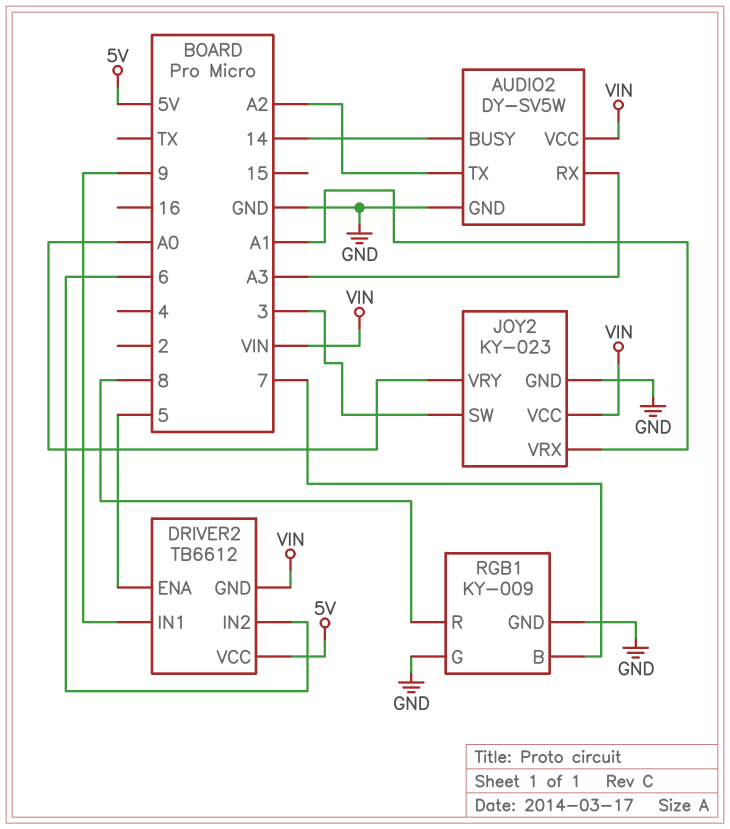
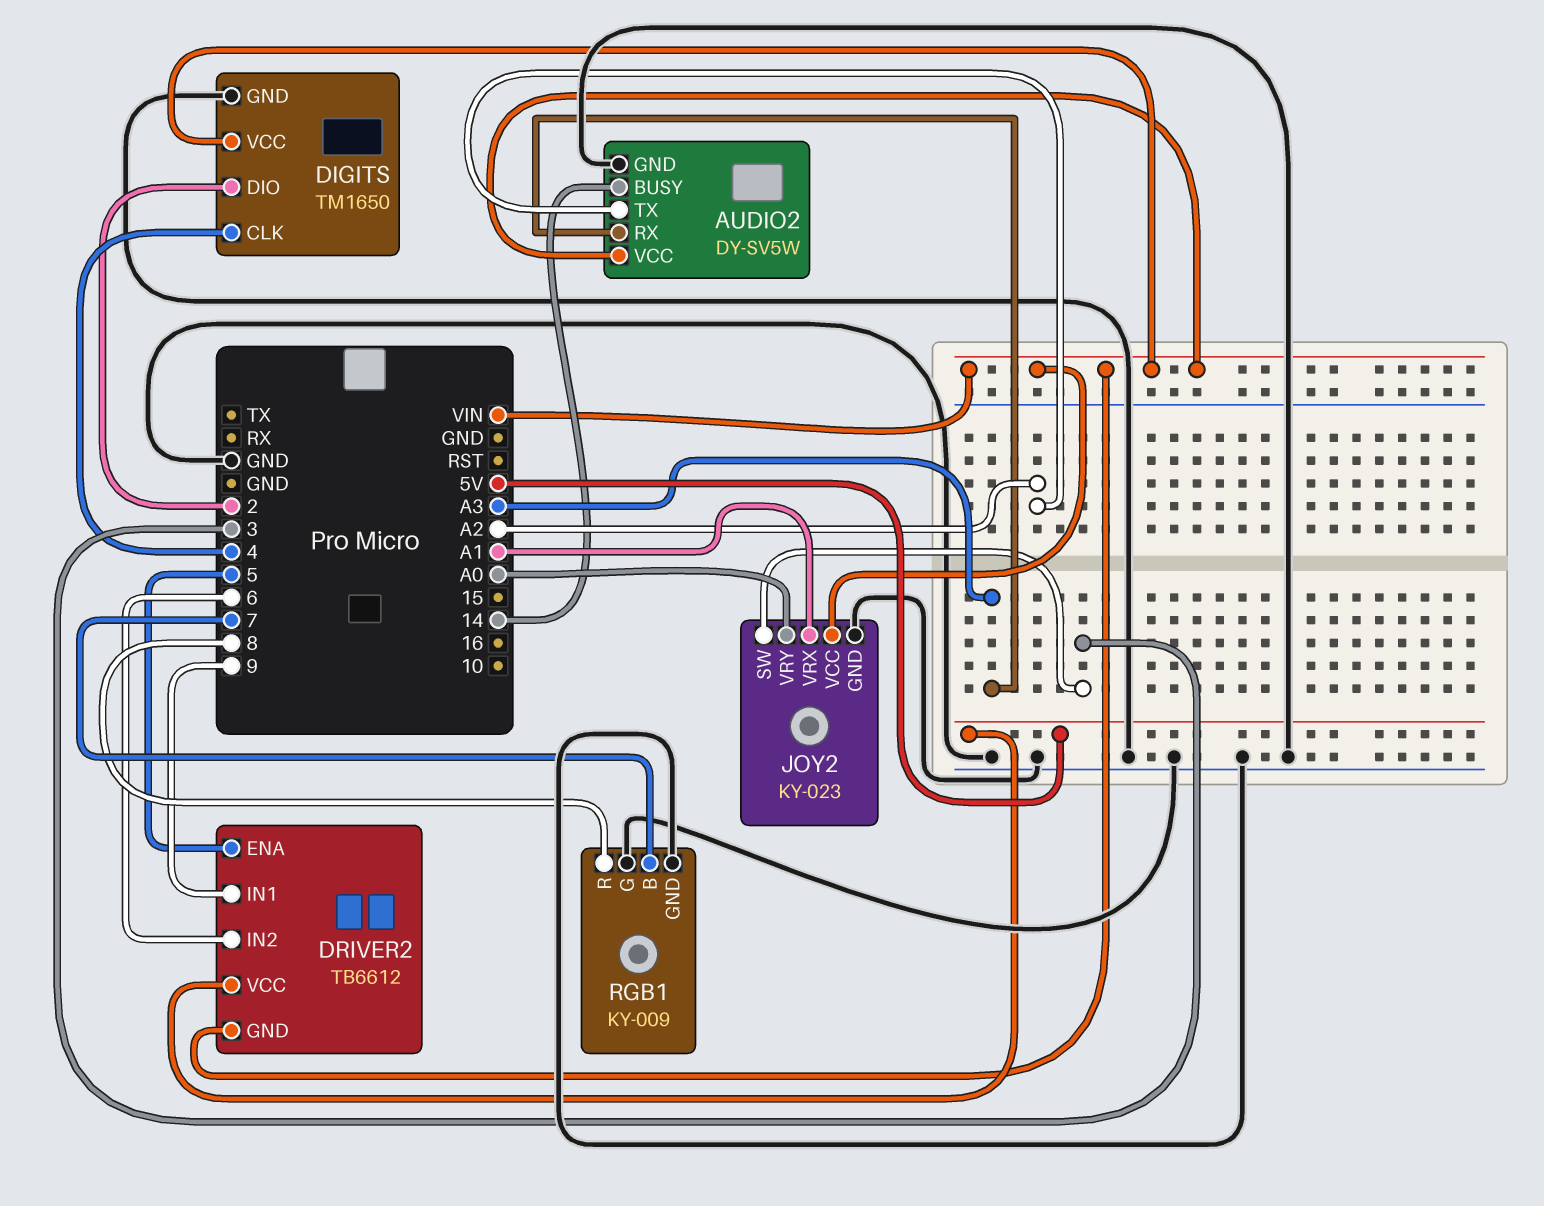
DIGITS: none -> TM1650
DIGITS pin CLK: none -> 4
DIGITS pin DIO: none -> 2
DIGITS pin GND: none -> GND
DIGITS pin VCC: none -> VIN

